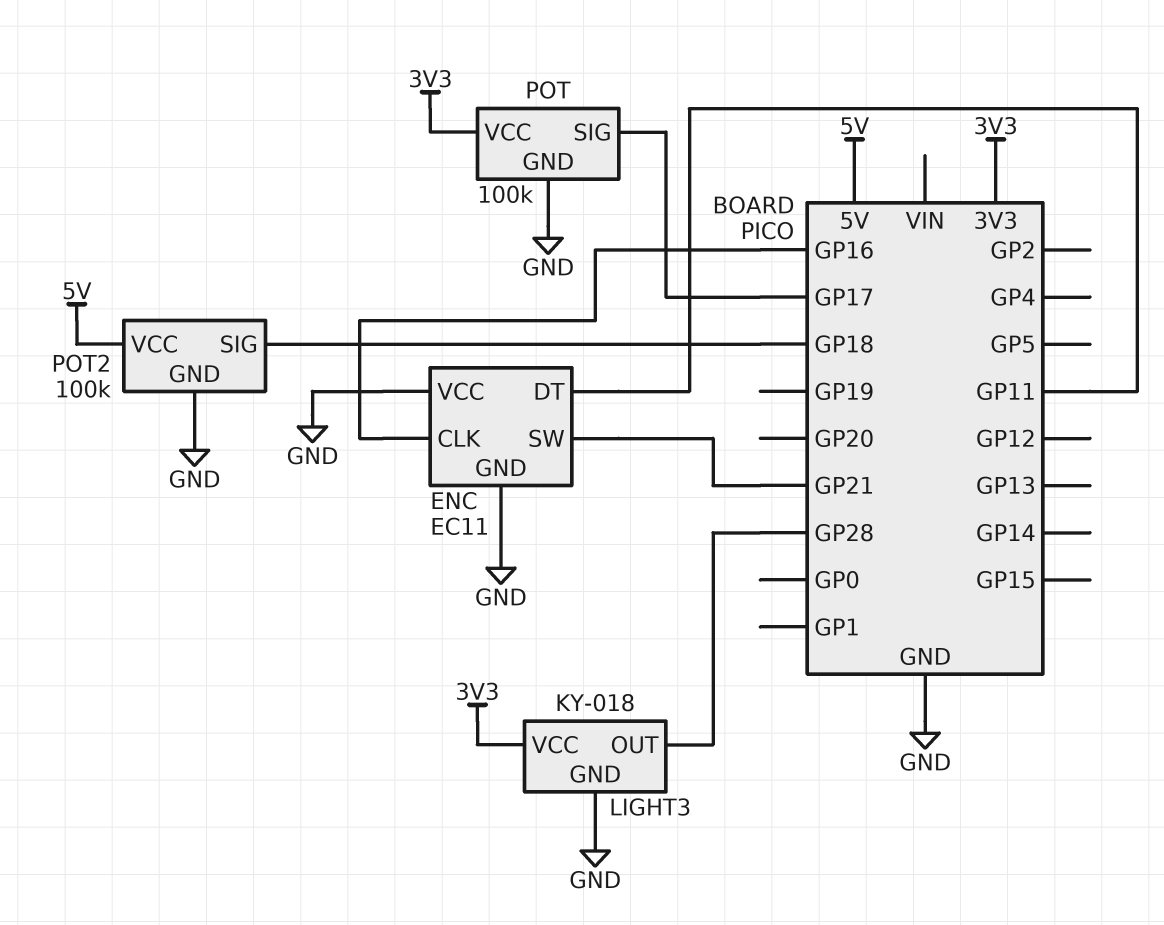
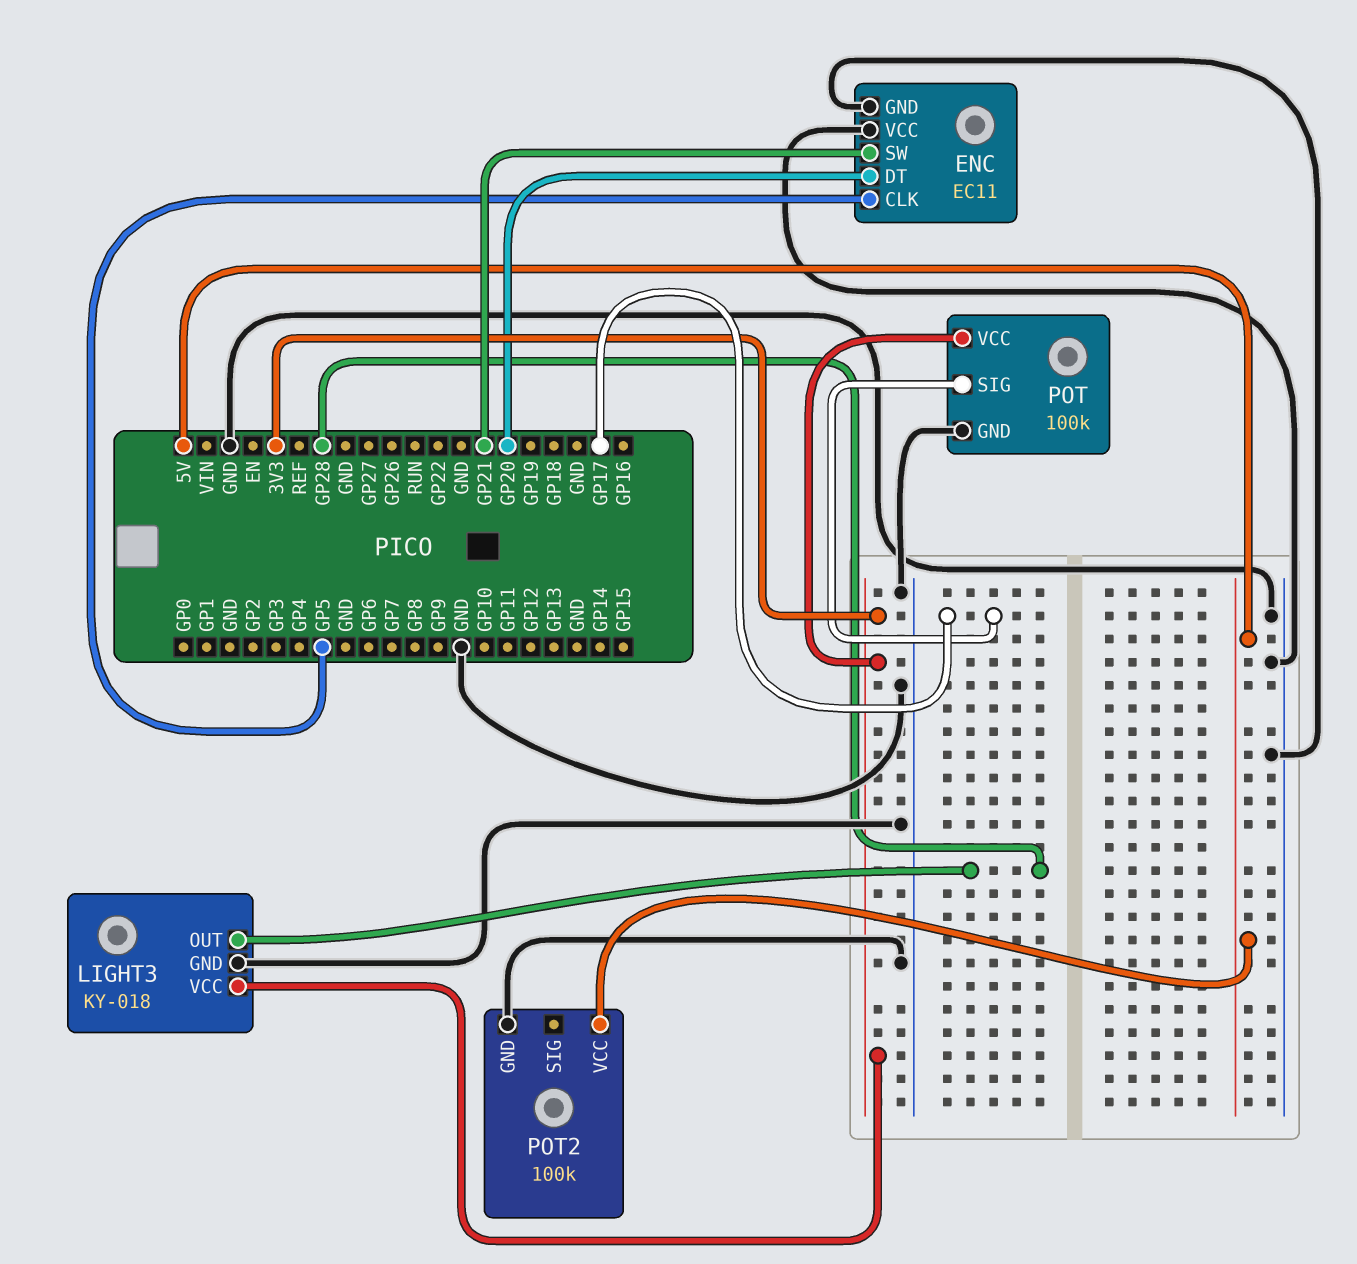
ENC pin CLK: GP16 -> GP5
ENC pin DT: GP11 -> GP20
POT2 pin SIG: GP18 -> none

